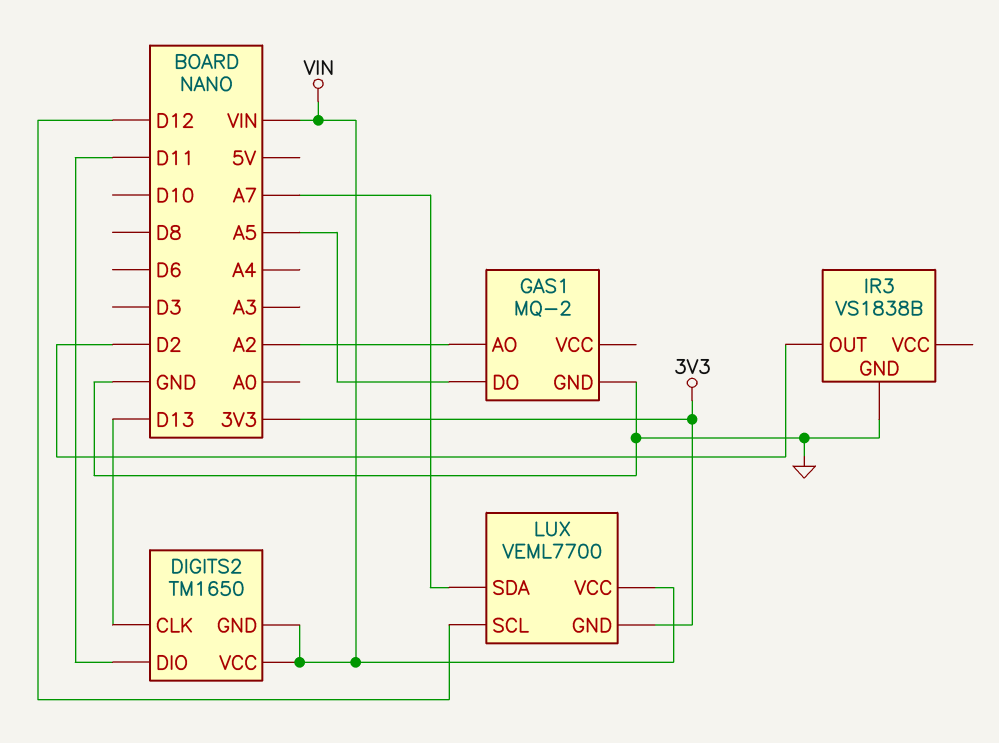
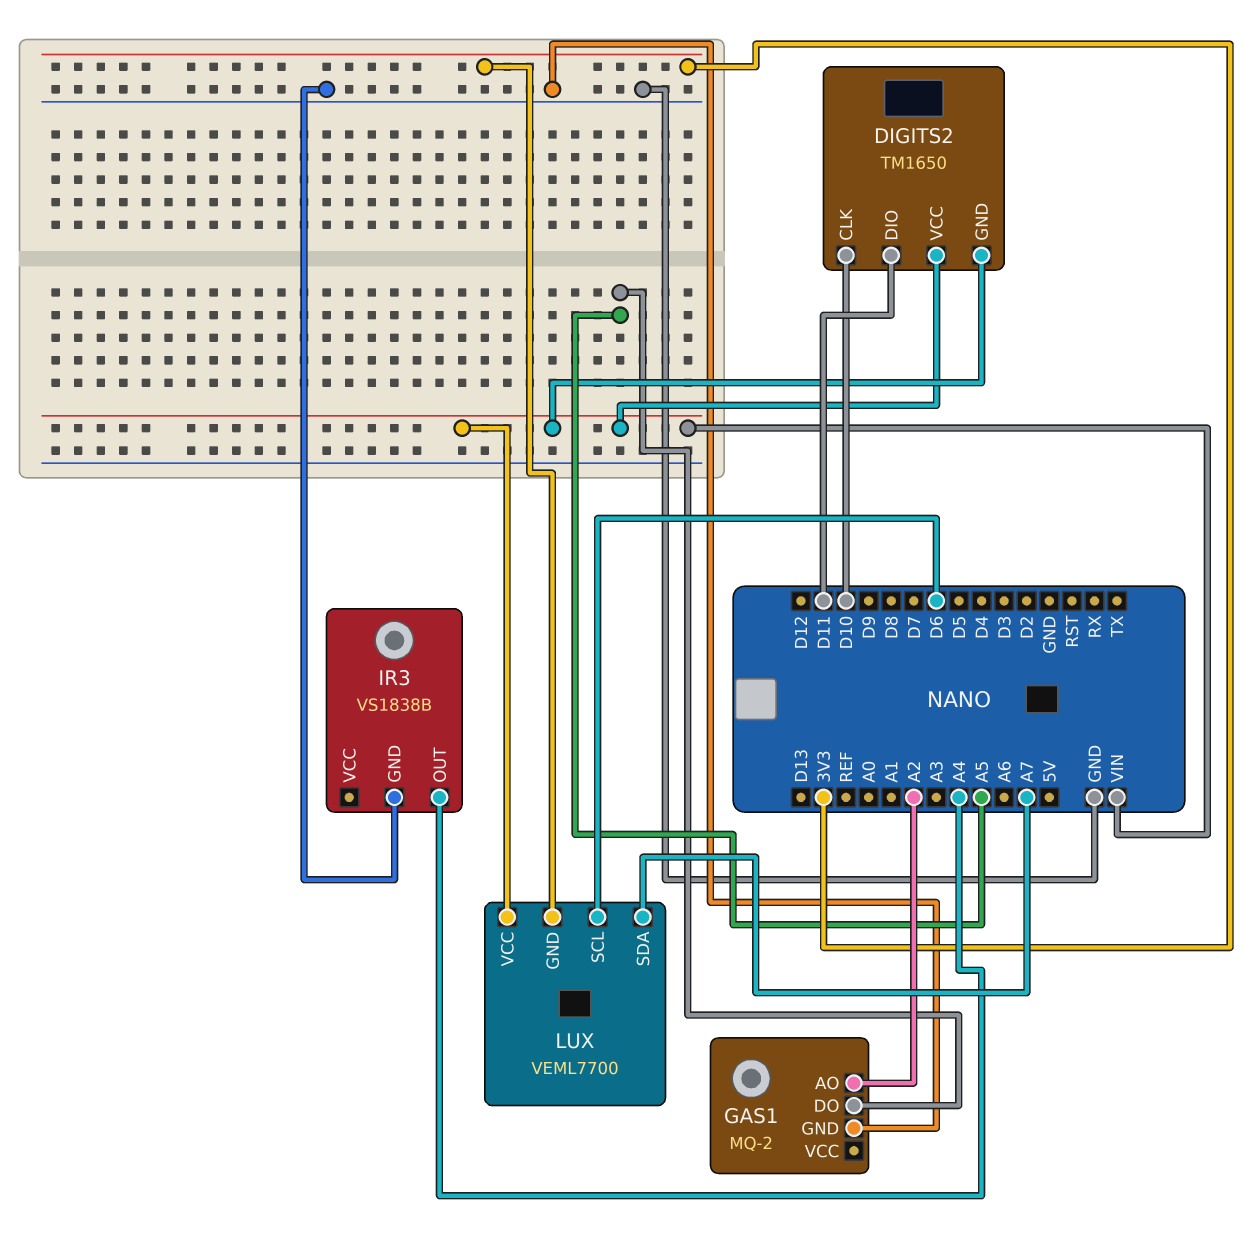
DIGITS2 pin CLK: D13 -> D10
IR3 pin OUT: D2 -> A4
LUX pin SCL: D12 -> D6

